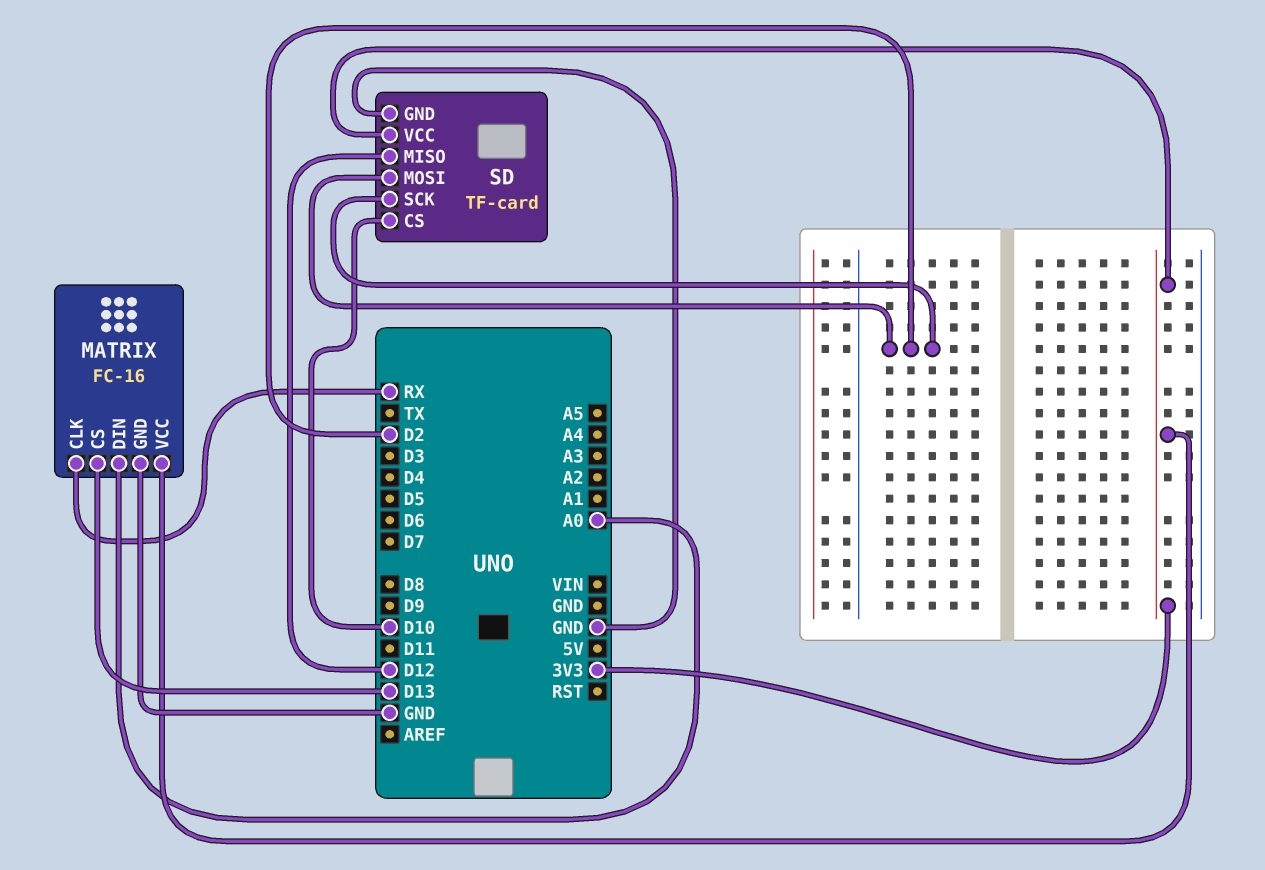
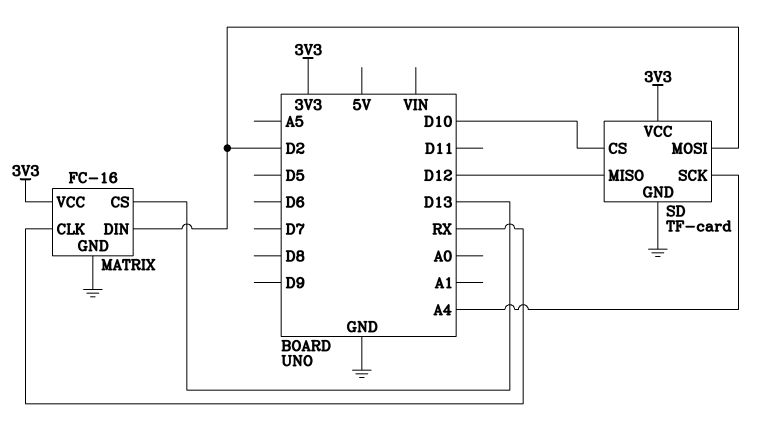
MATRIX pin DIN: A0 -> D2
SD pin SCK: D2 -> A4

